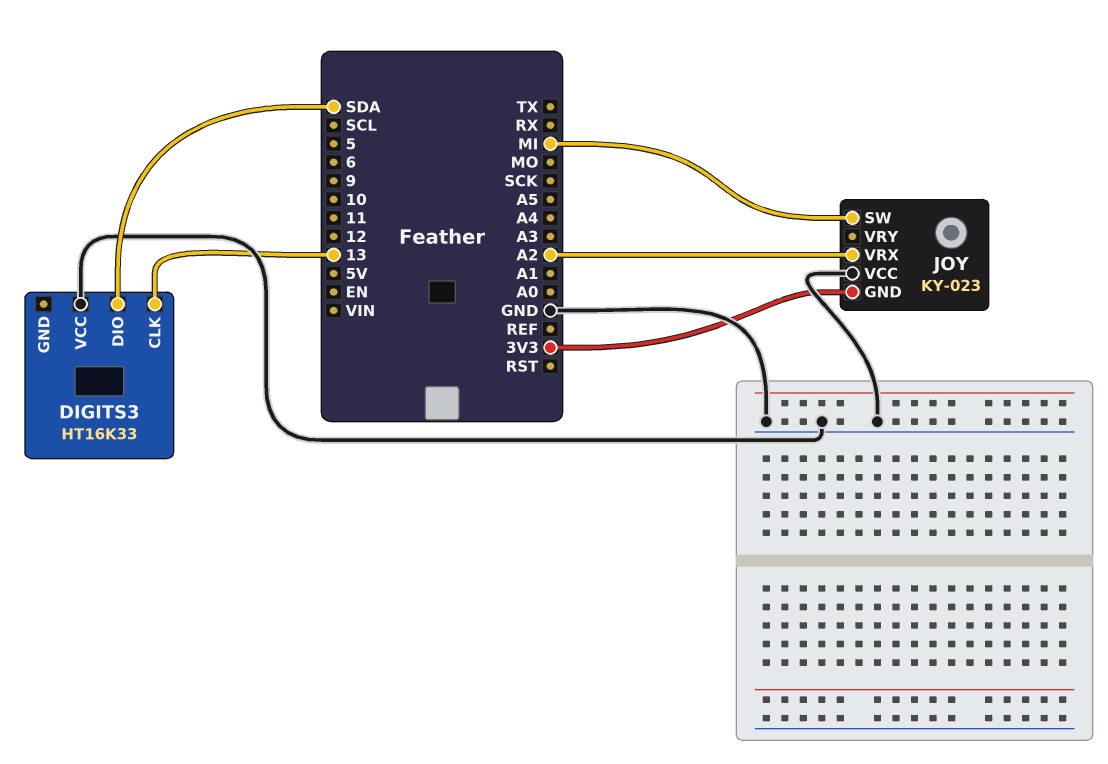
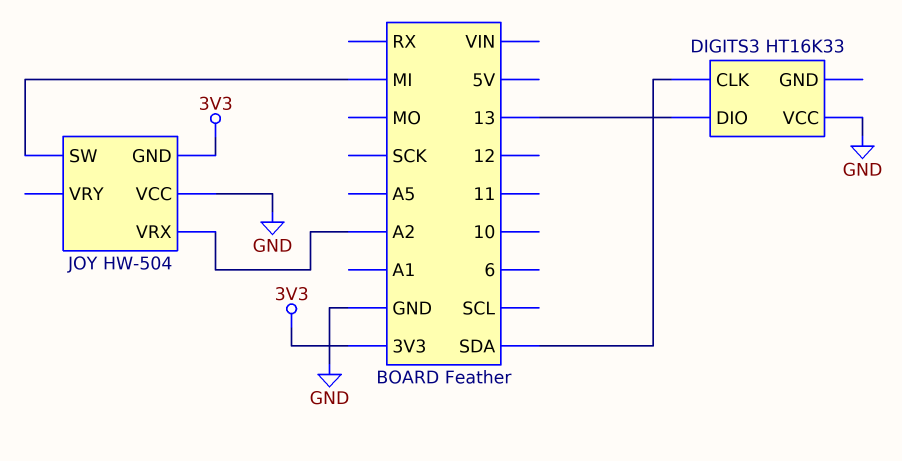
DIGITS3 pin CLK: 13 -> SDA
DIGITS3 pin DIO: SDA -> 13
JOY: KY-023 -> HW-504

